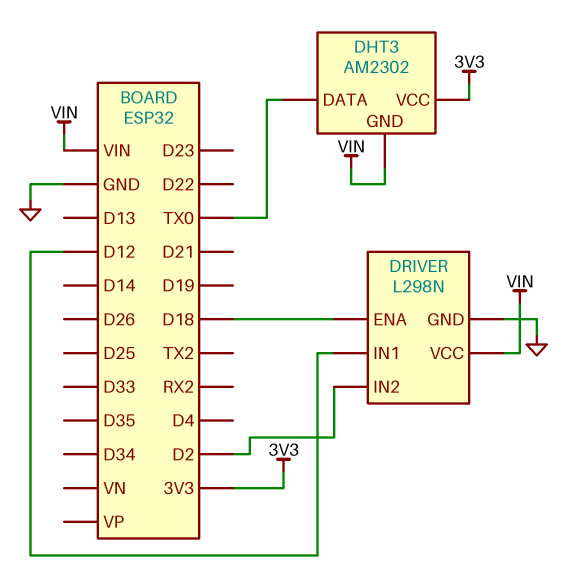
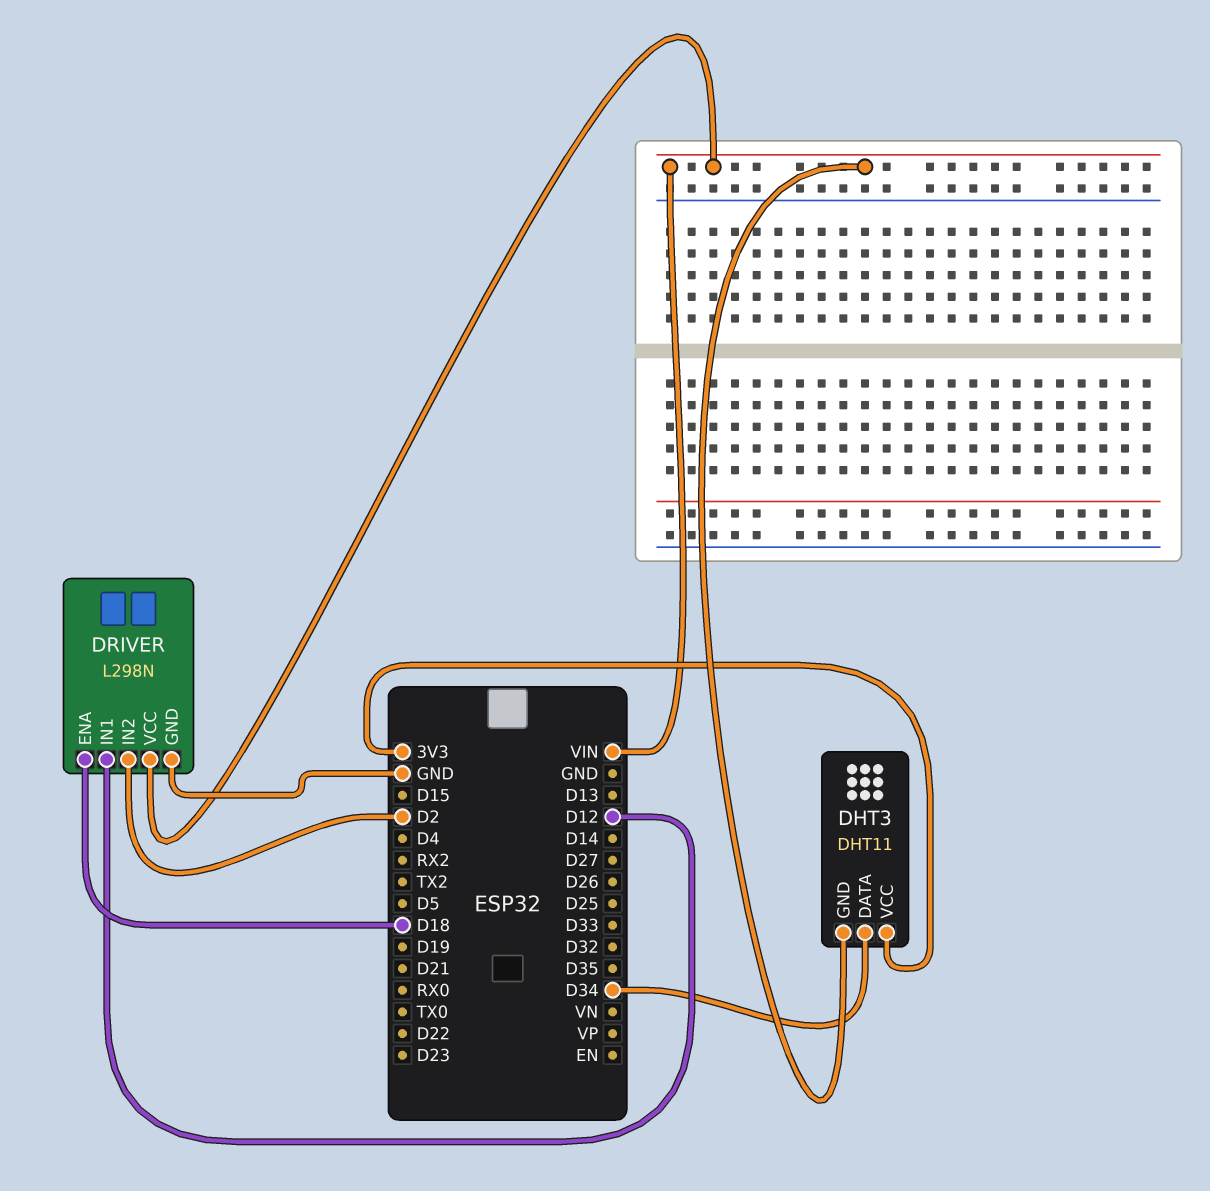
DHT3: AM2302 -> DHT11
DHT3 pin DATA: TX0 -> D34

